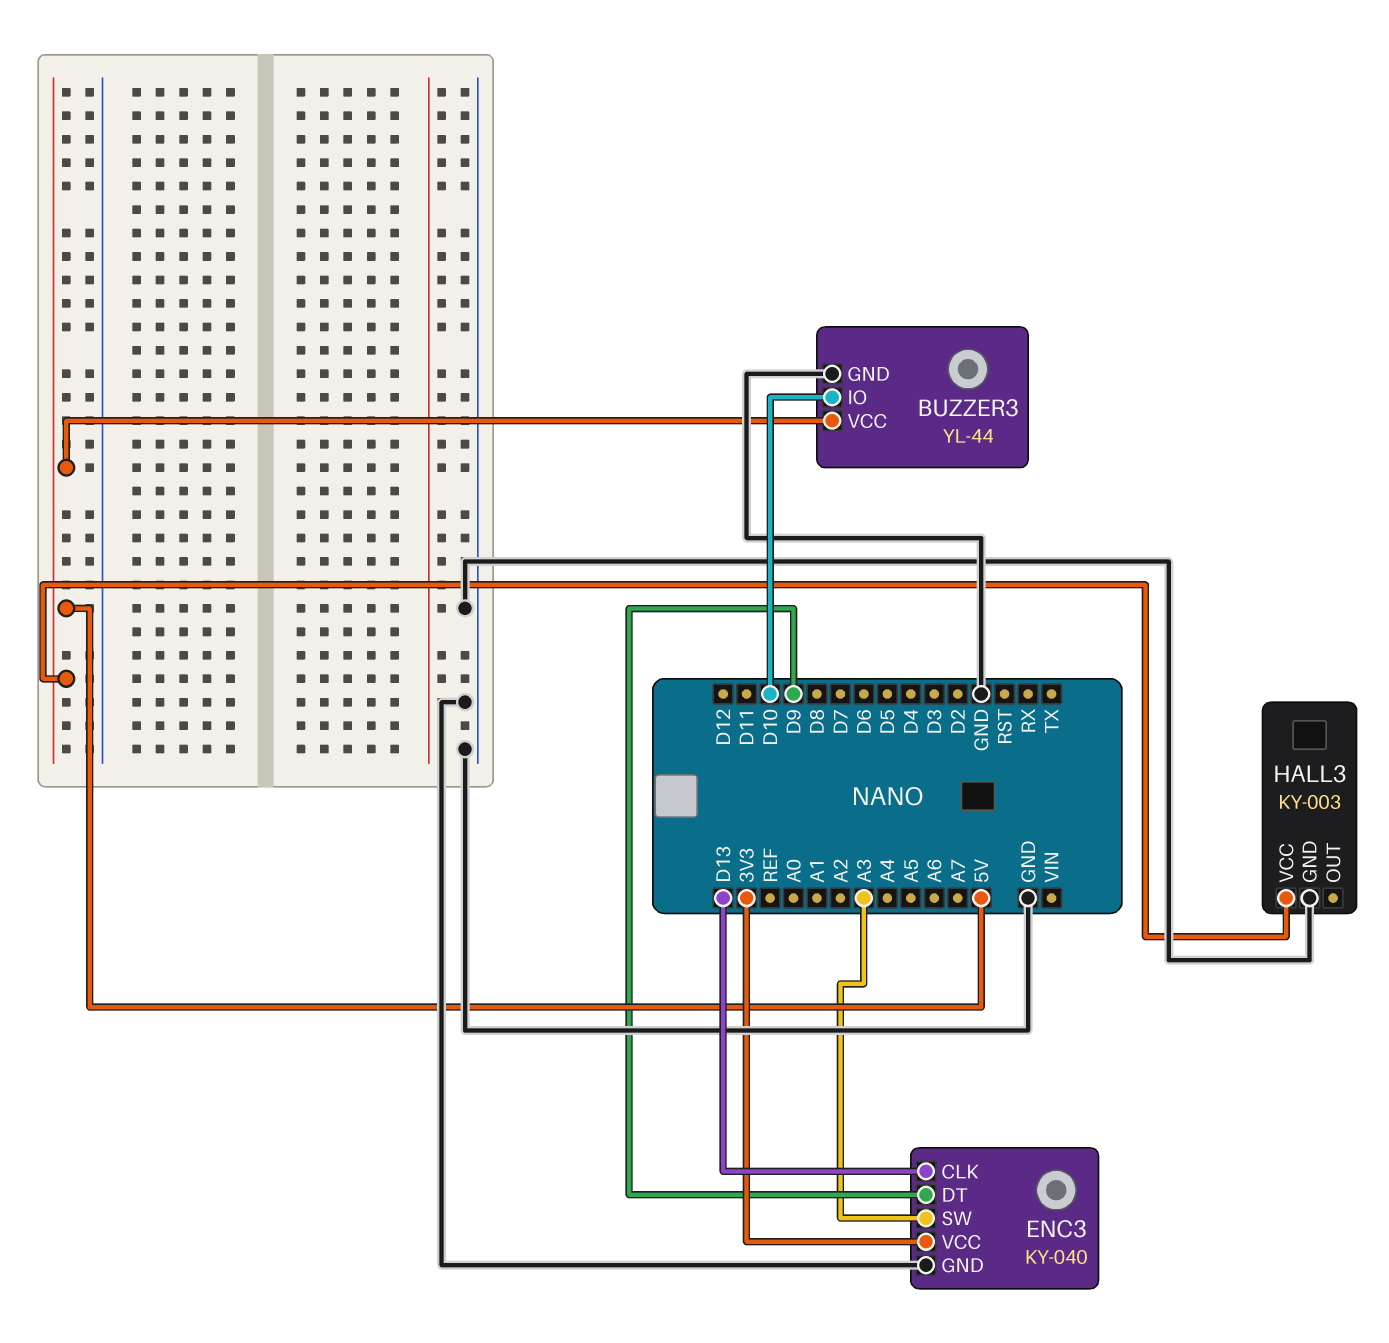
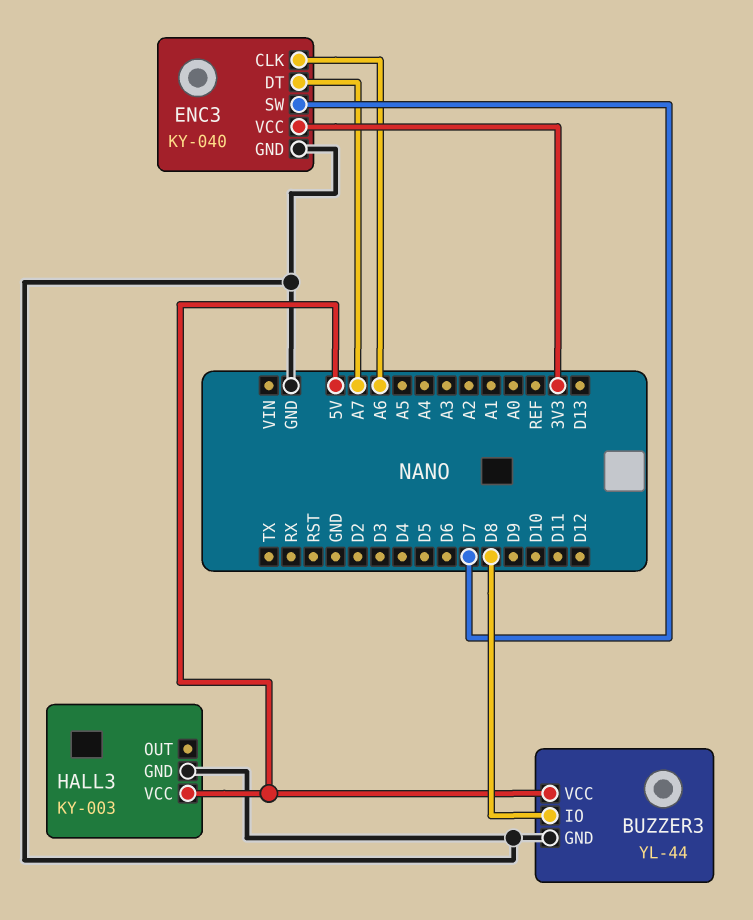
BUZZER3 pin IO: D10 -> D8
ENC3 pin CLK: D13 -> A6
ENC3 pin DT: D9 -> A7
ENC3 pin SW: A3 -> D7

